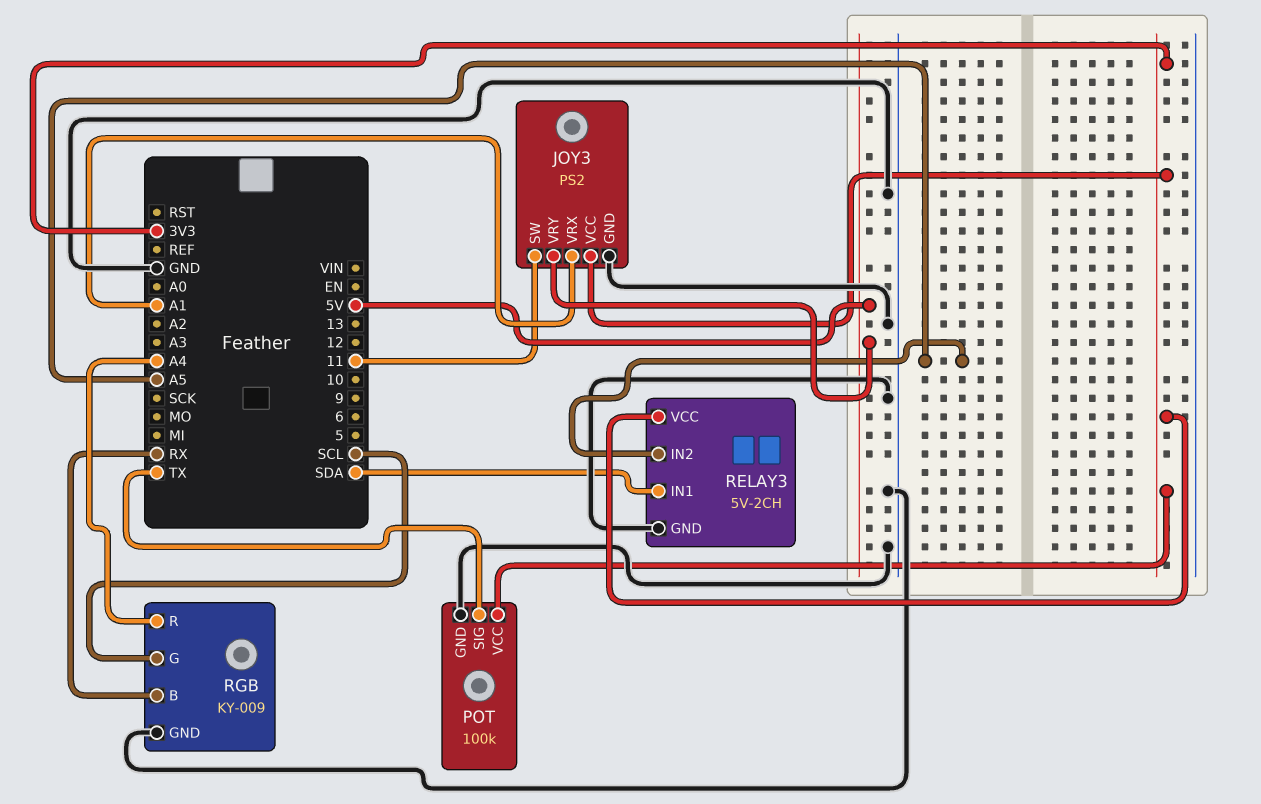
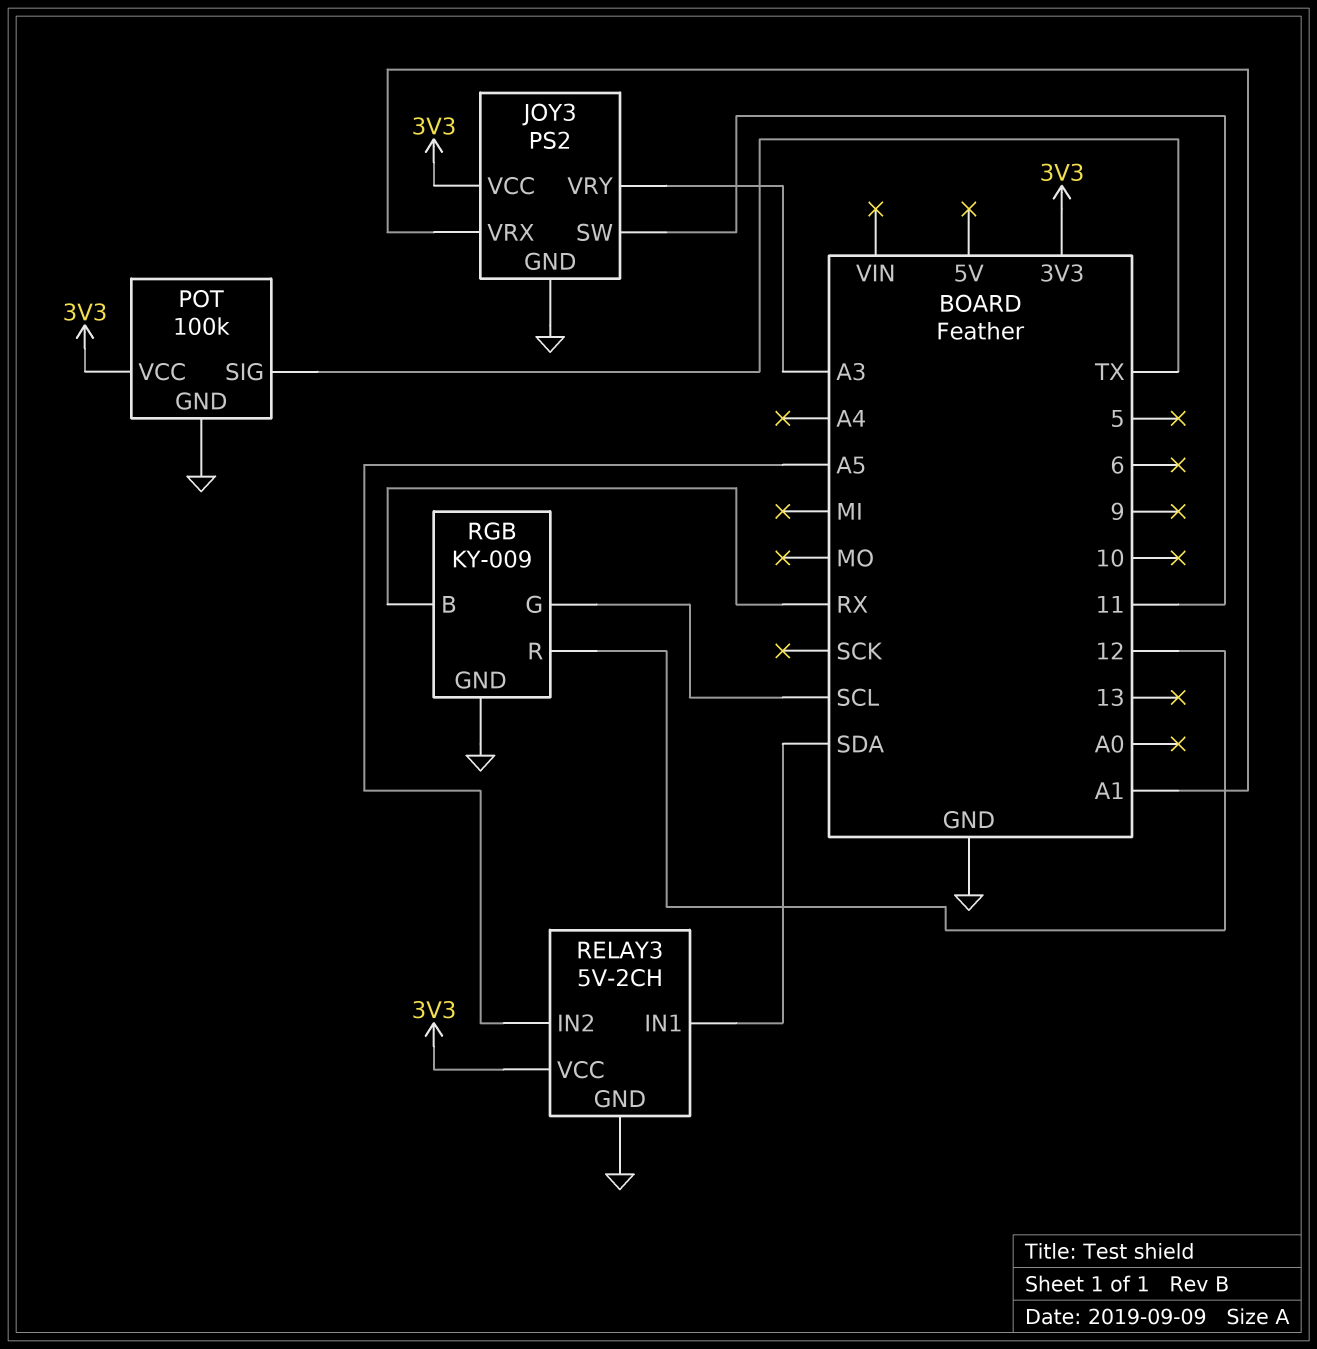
JOY3 pin VRY: 5V -> A3
RGB pin R: A4 -> 12

